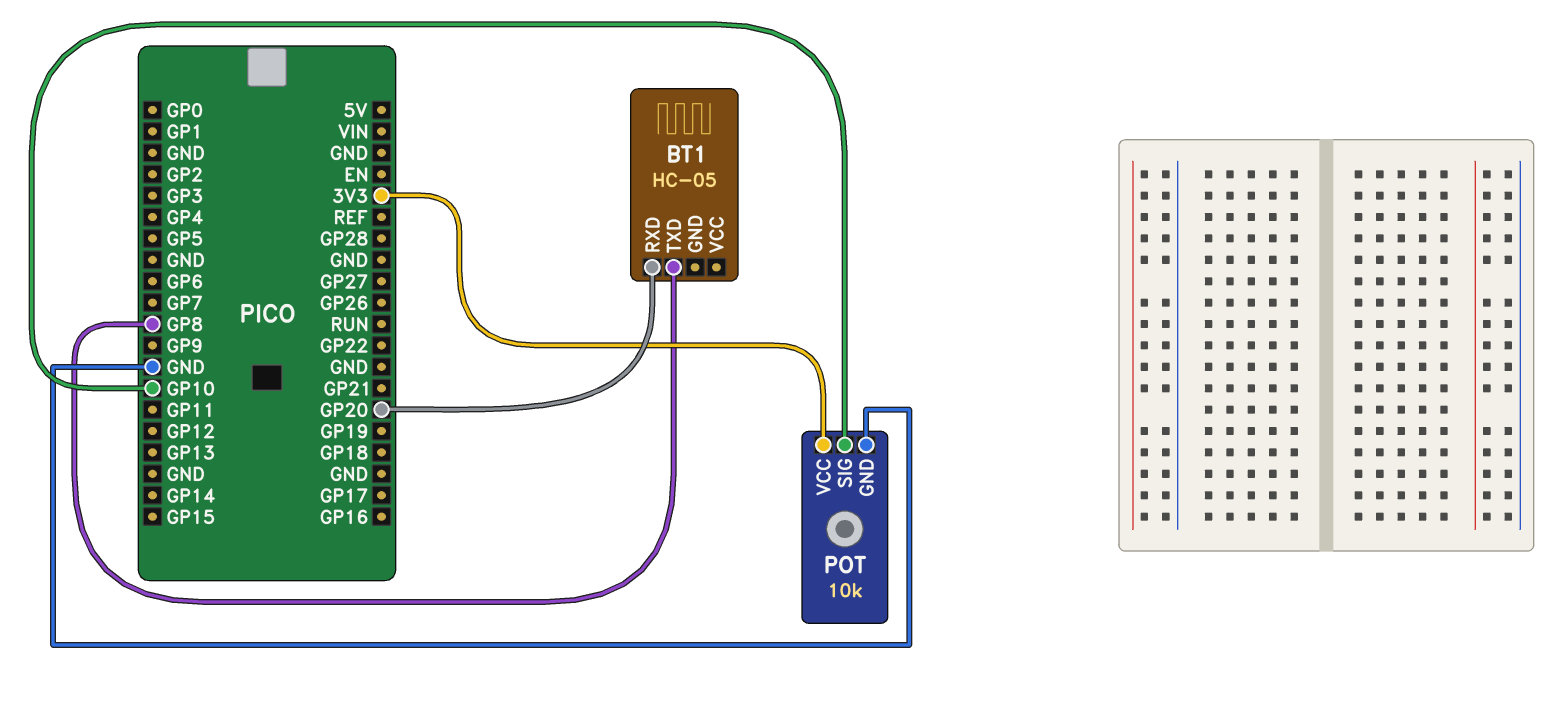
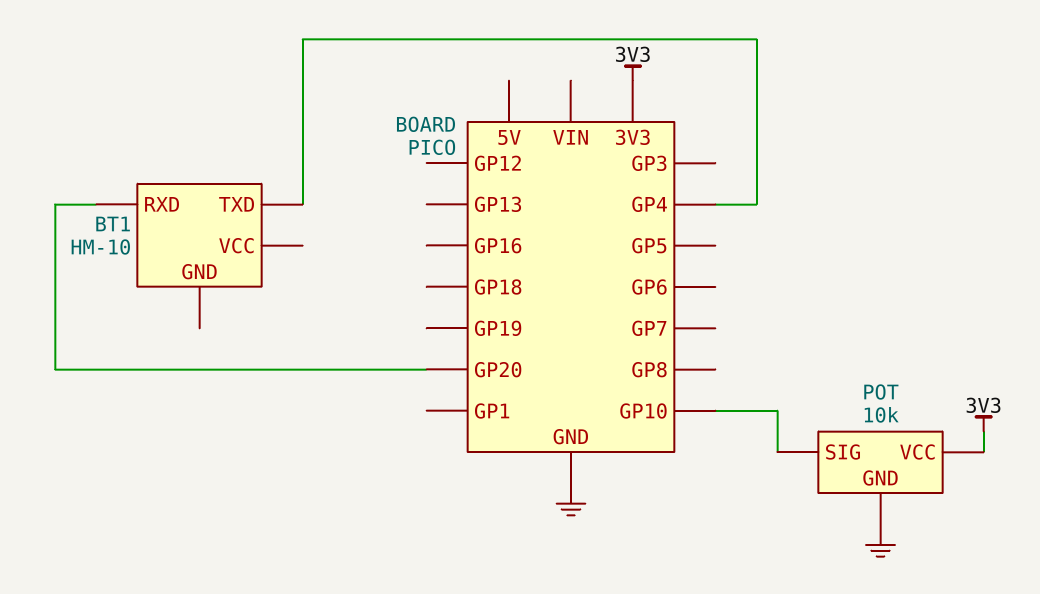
BT1: HC-05 -> HM-10
BT1 pin TXD: GP8 -> GP4

